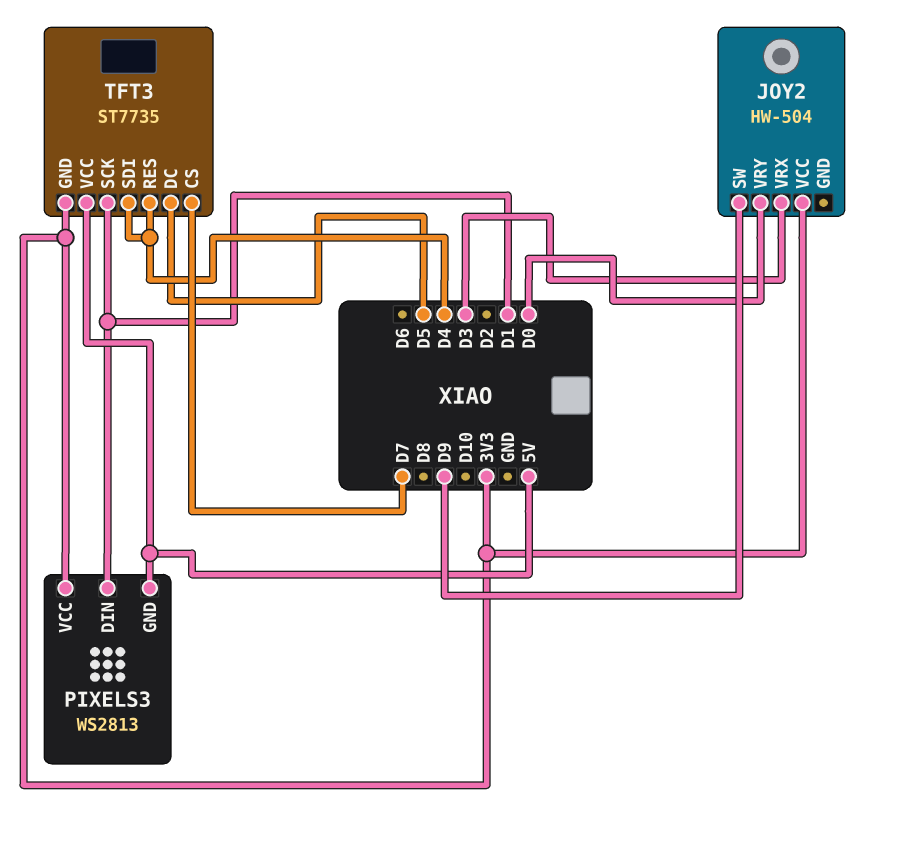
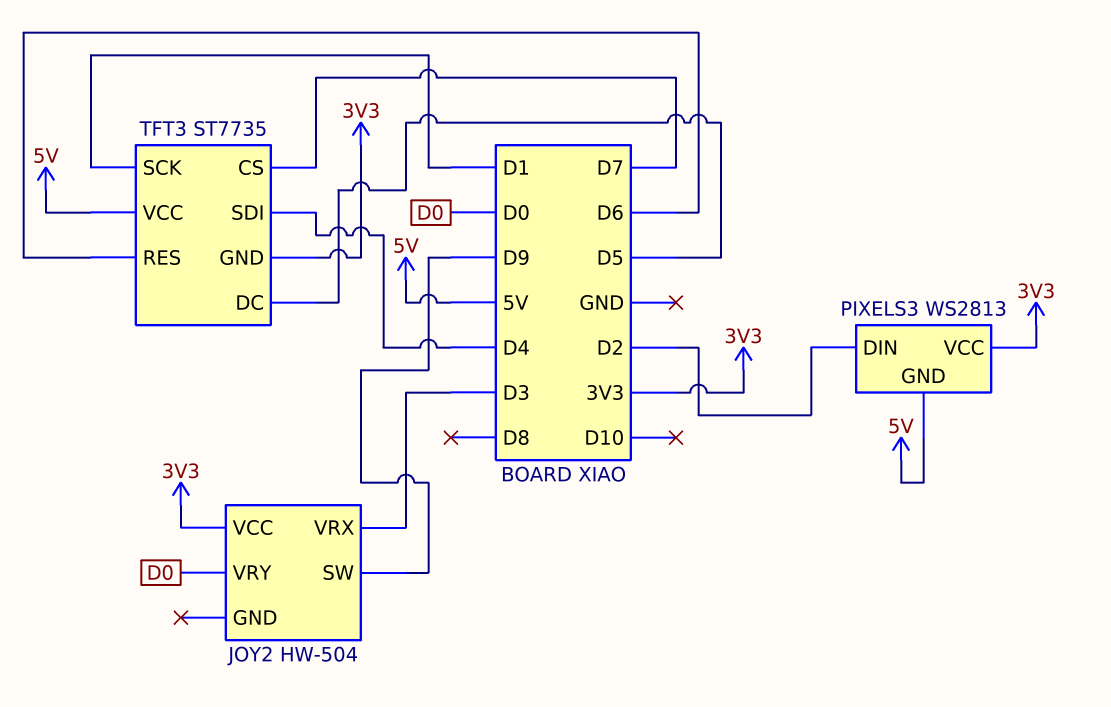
PIXELS3 pin DIN: D1 -> D2
TFT3 pin RES: D4 -> D6

